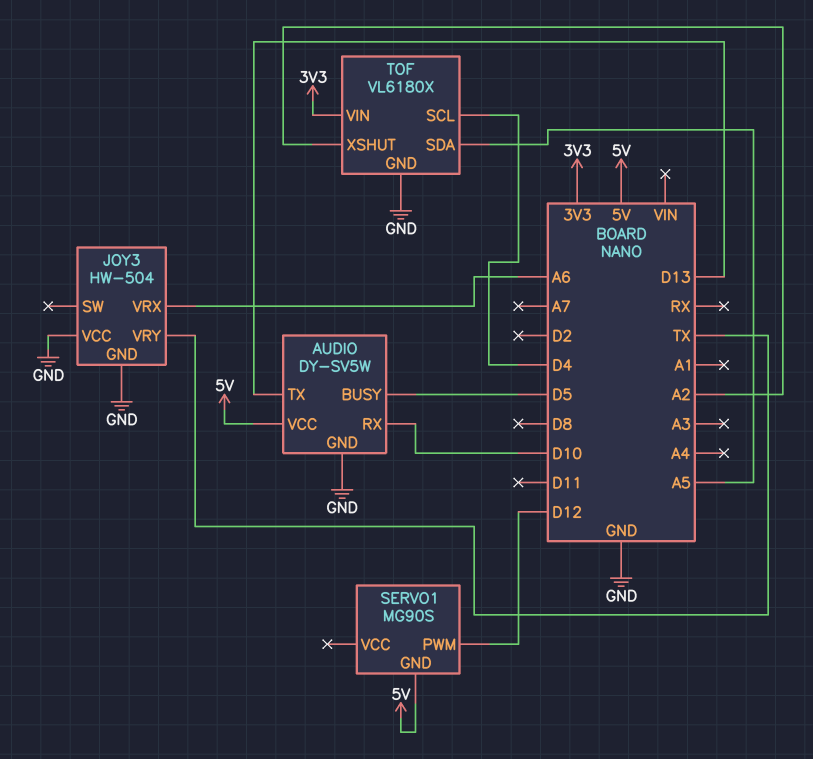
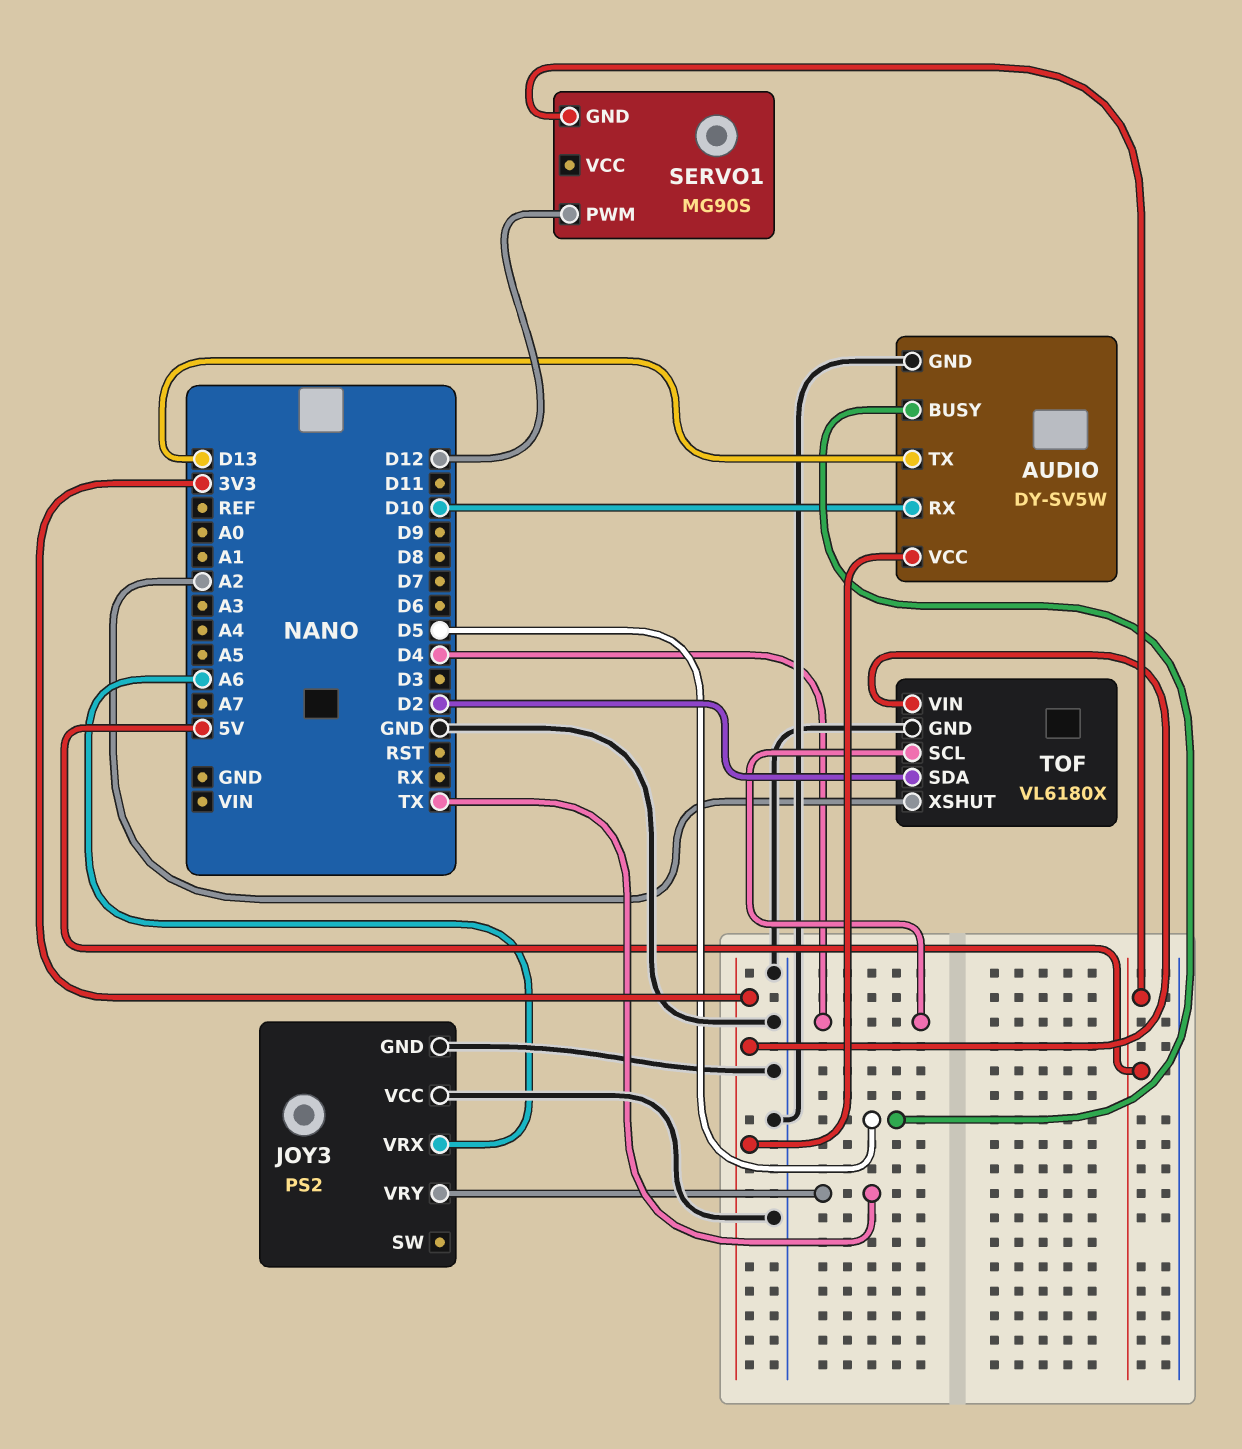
AUDIO pin VCC: 5V -> 3V3
JOY3: HW-504 -> PS2
TOF pin SDA: A5 -> D2

